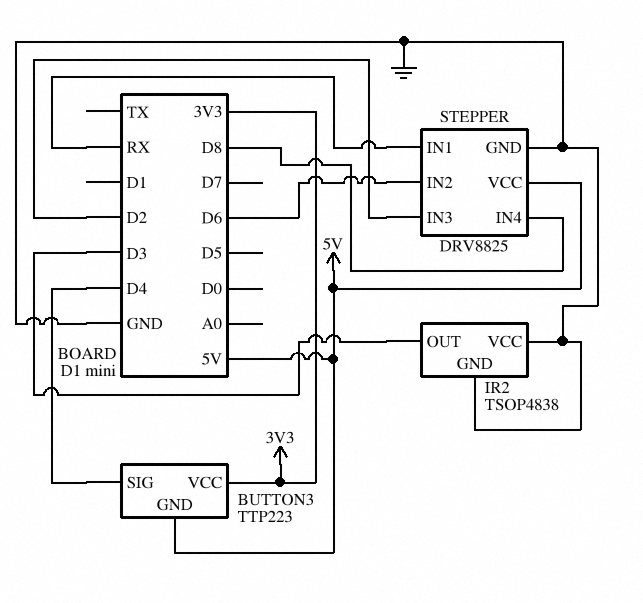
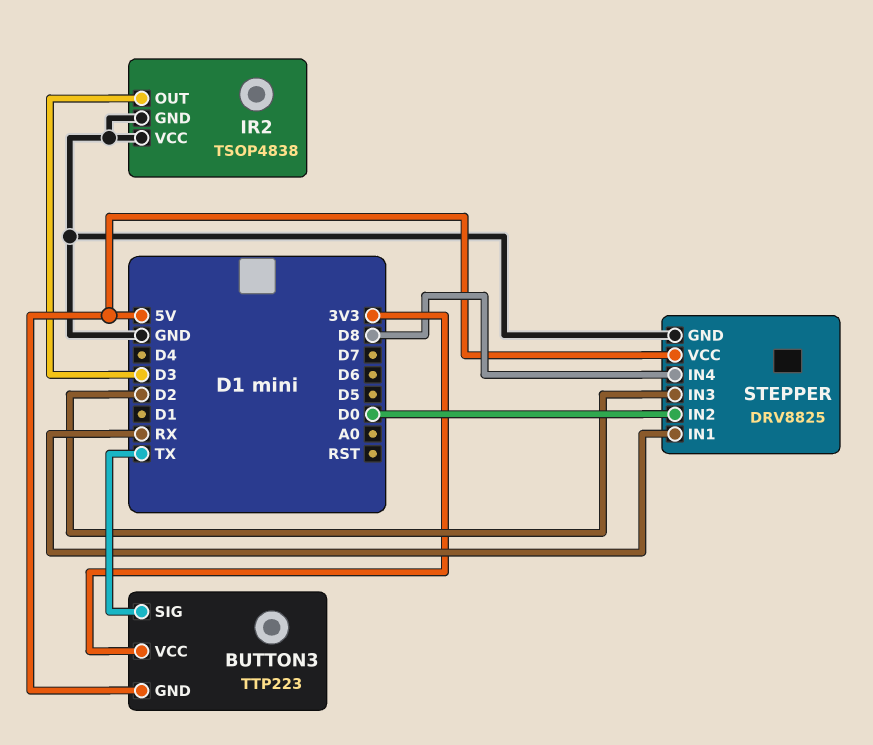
BUTTON3 pin SIG: D4 -> TX
STEPPER pin IN2: D6 -> D0

